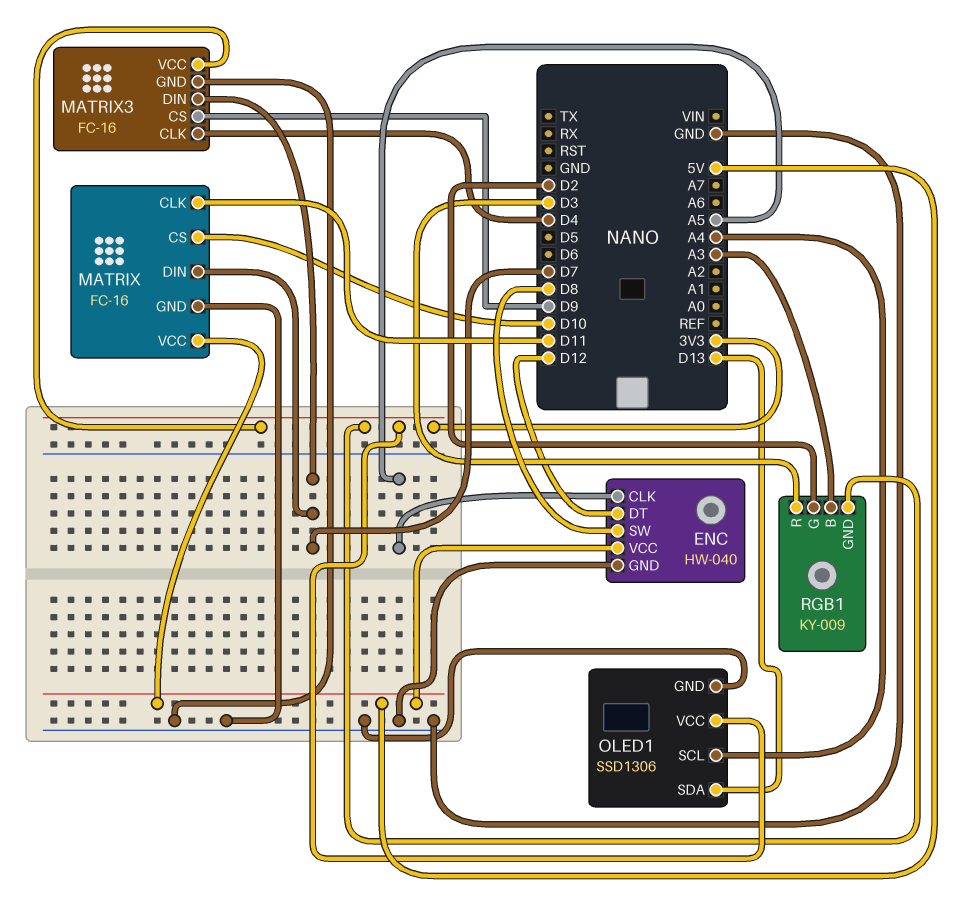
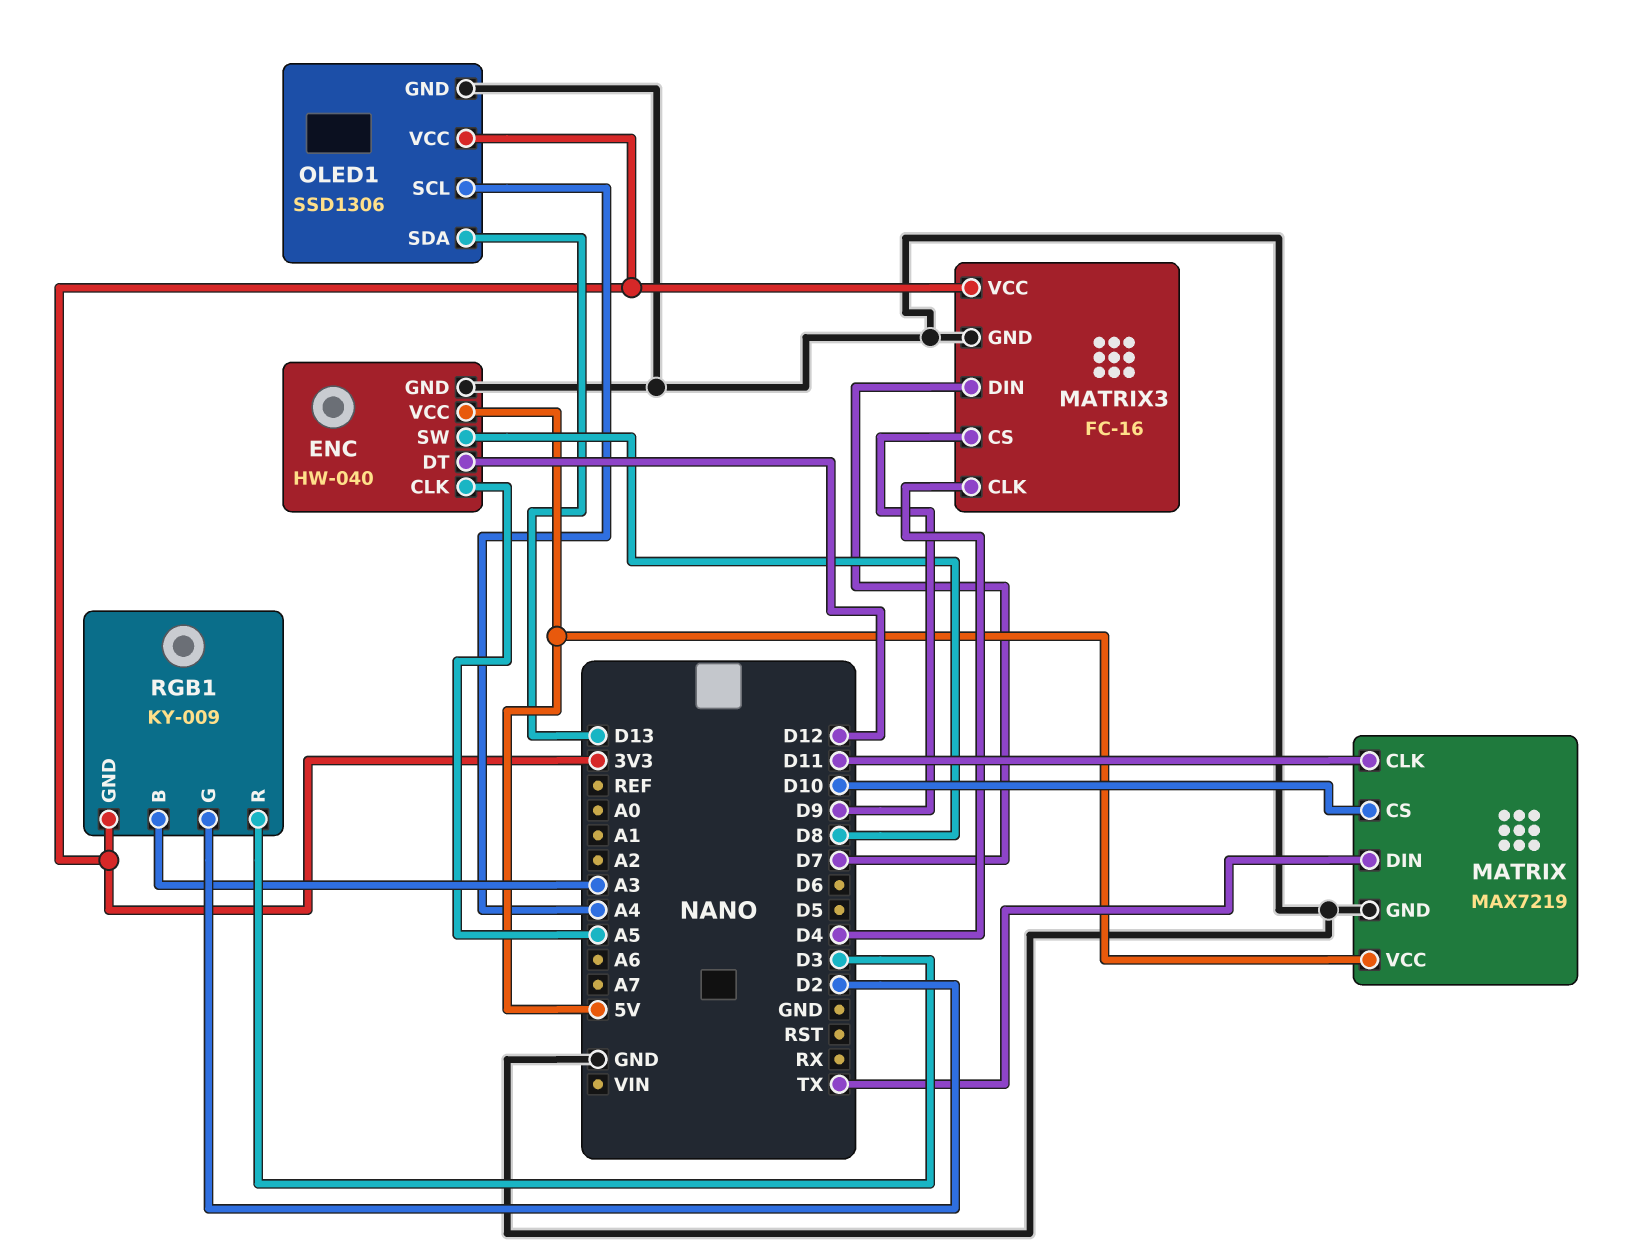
MATRIX: FC-16 -> MAX7219
MATRIX pin DIN: D7 -> TX

